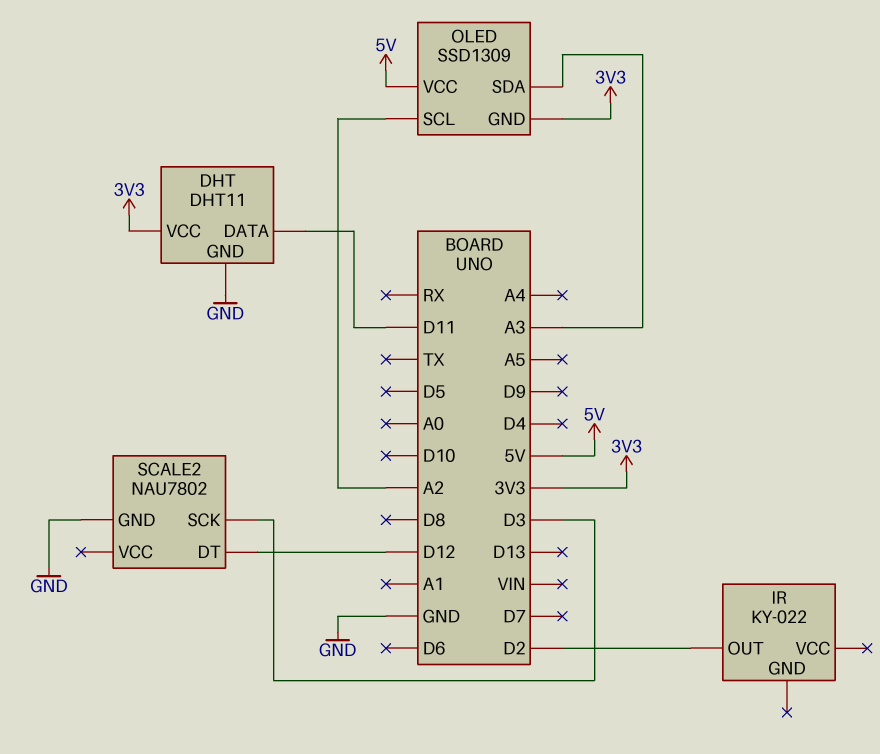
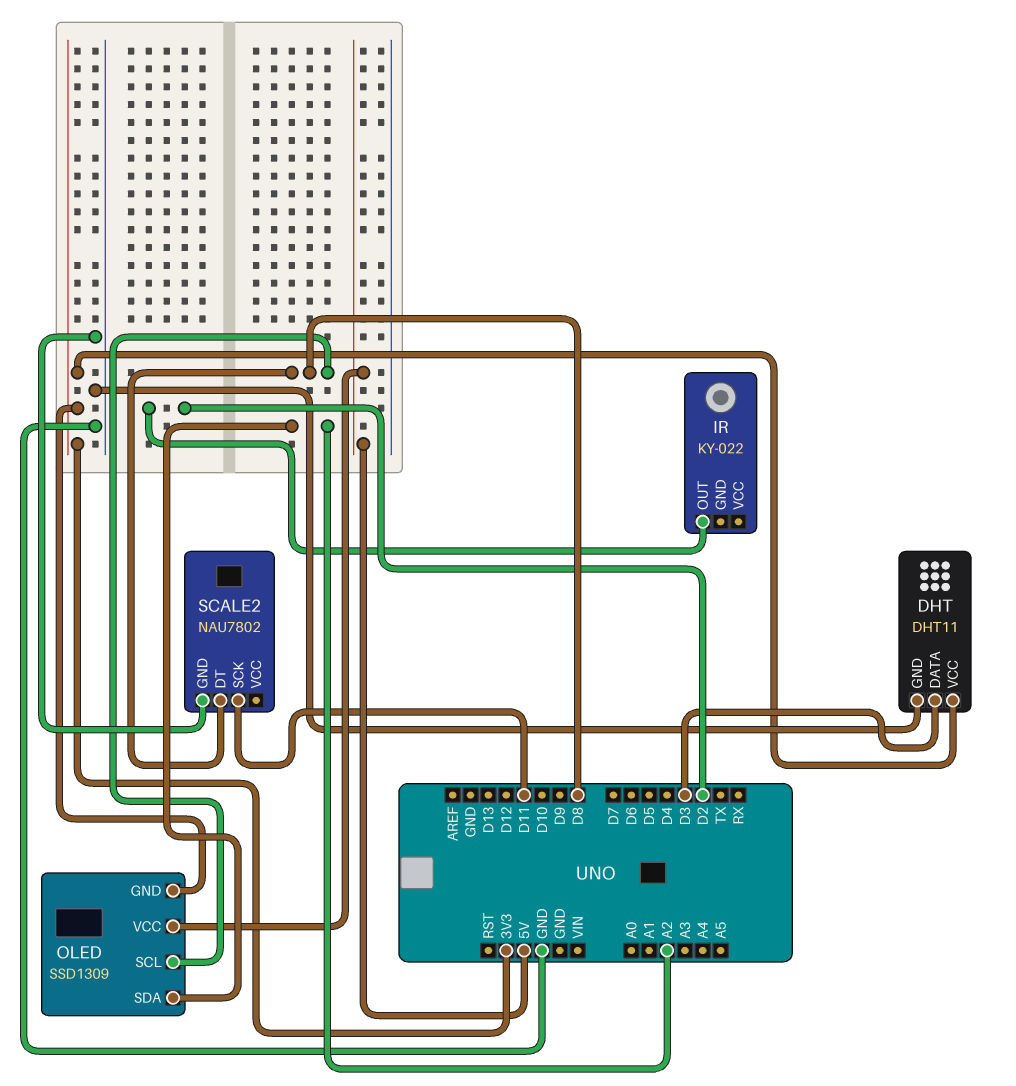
DHT pin DATA: D11 -> D3
OLED pin SCL: A2 -> D8
OLED pin SDA: A3 -> A2
SCALE2 pin DT: D12 -> D8
SCALE2 pin SCK: D3 -> D11

